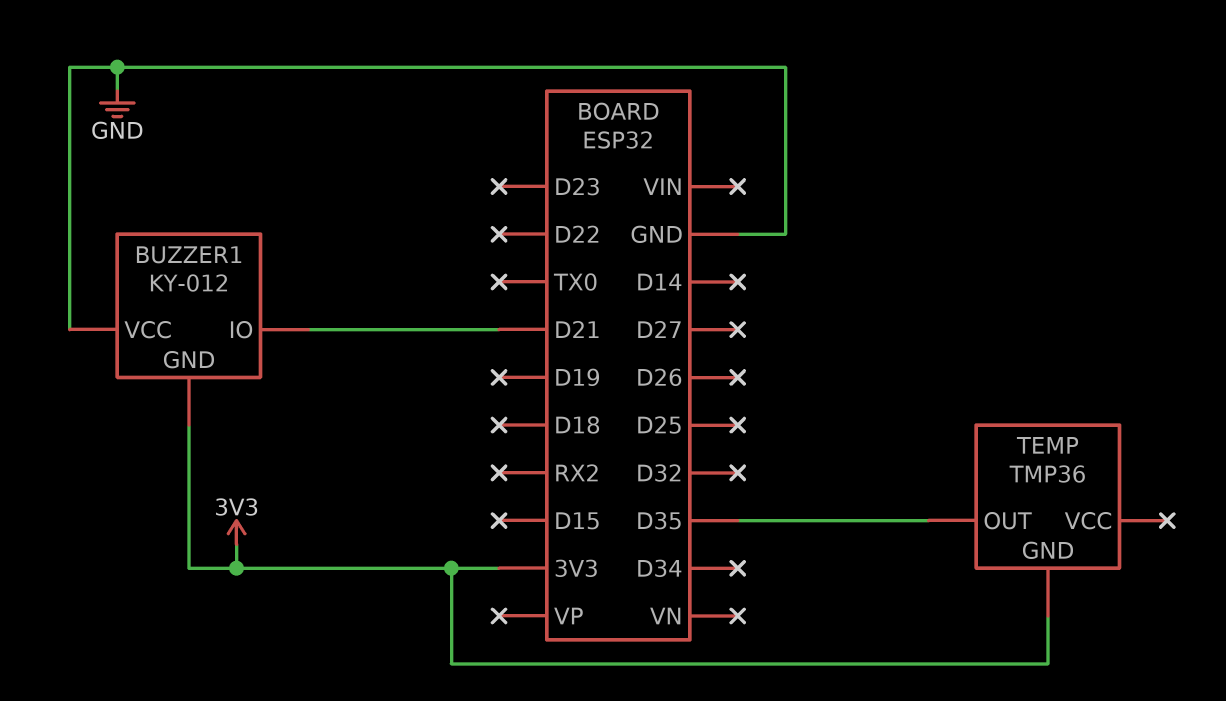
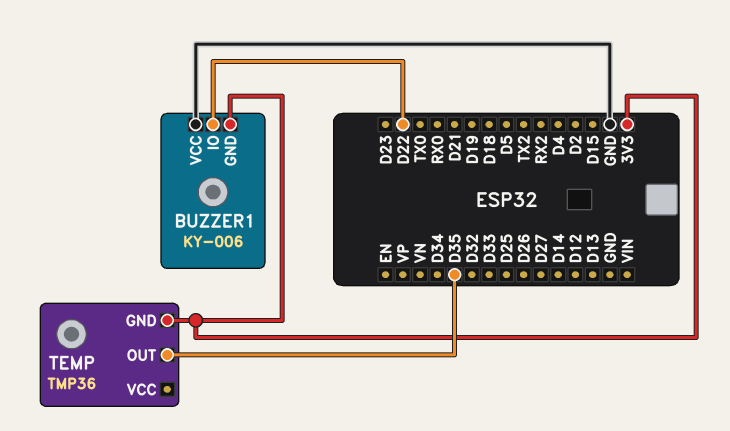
BUZZER1: KY-012 -> KY-006
BUZZER1 pin IO: D21 -> D22

